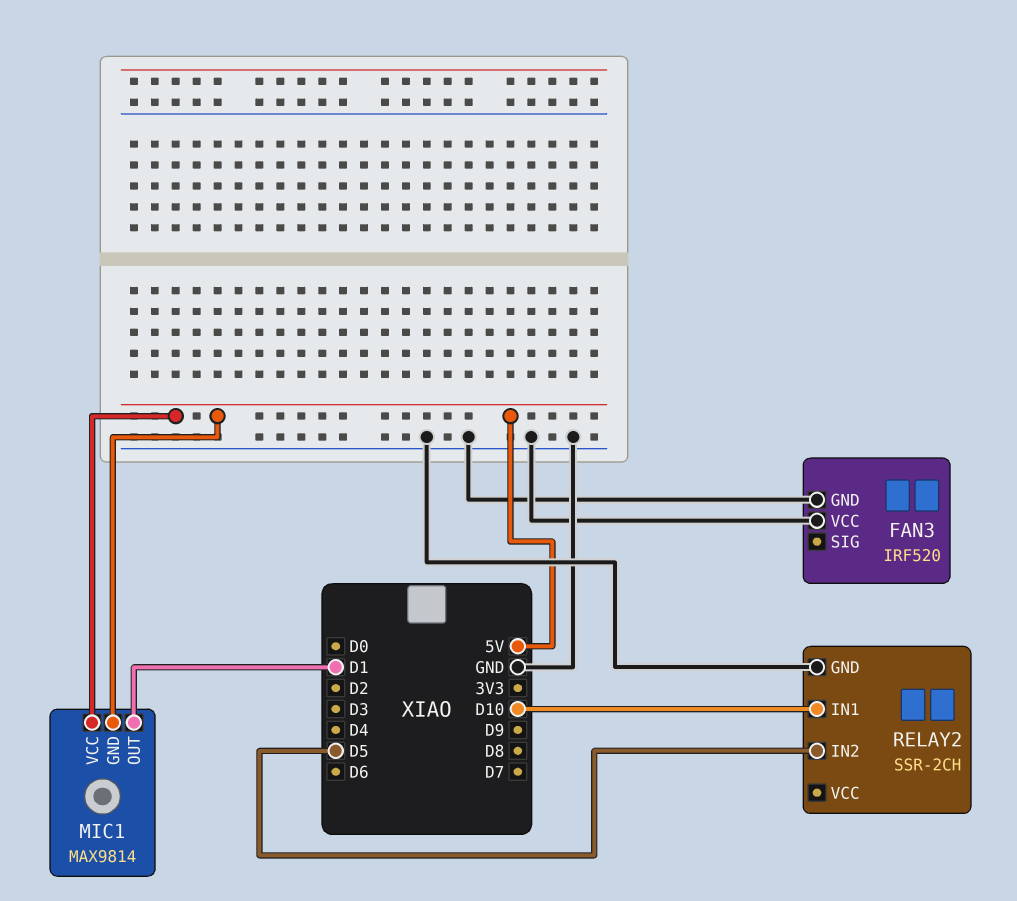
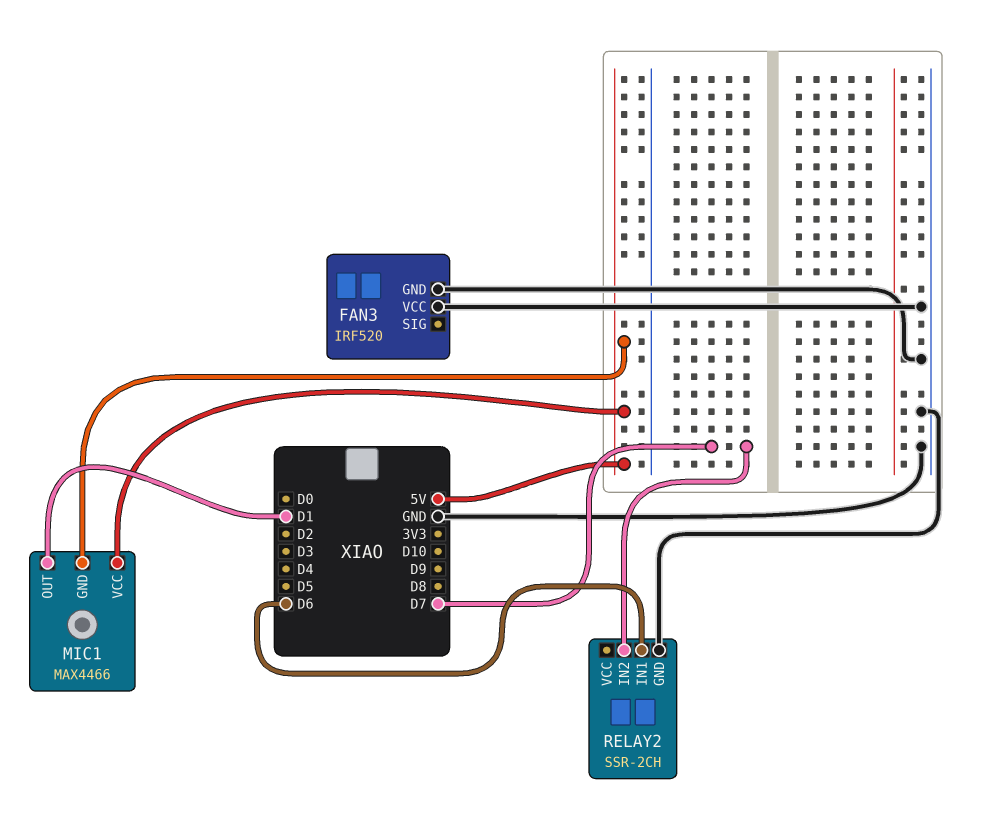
MIC1: MAX9814 -> MAX4466
RELAY2 pin IN1: D10 -> D6
RELAY2 pin IN2: D5 -> D7

